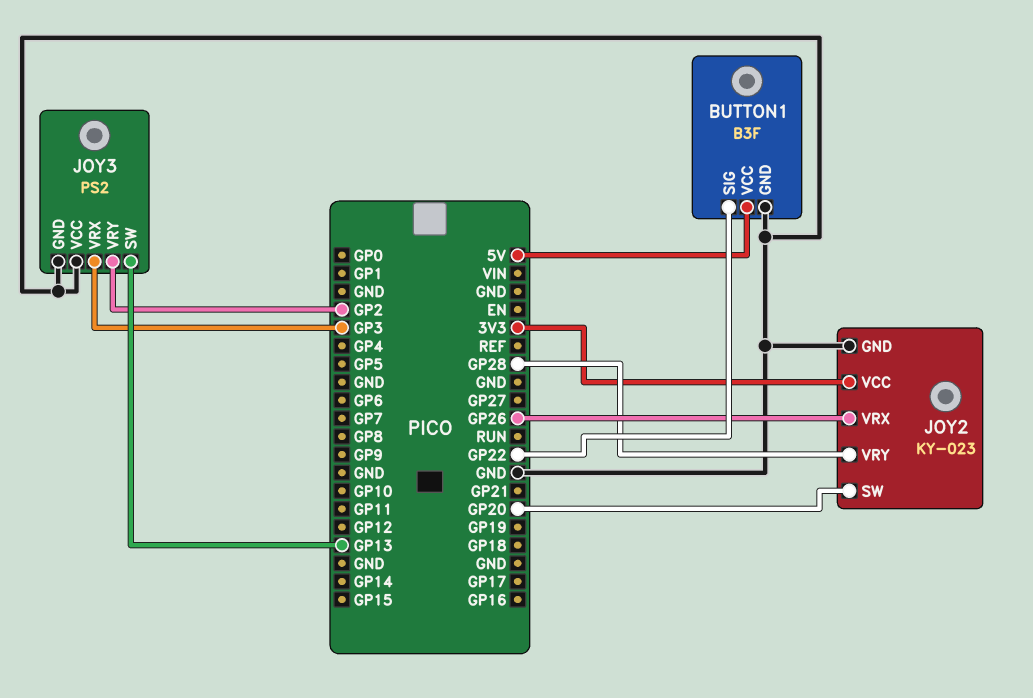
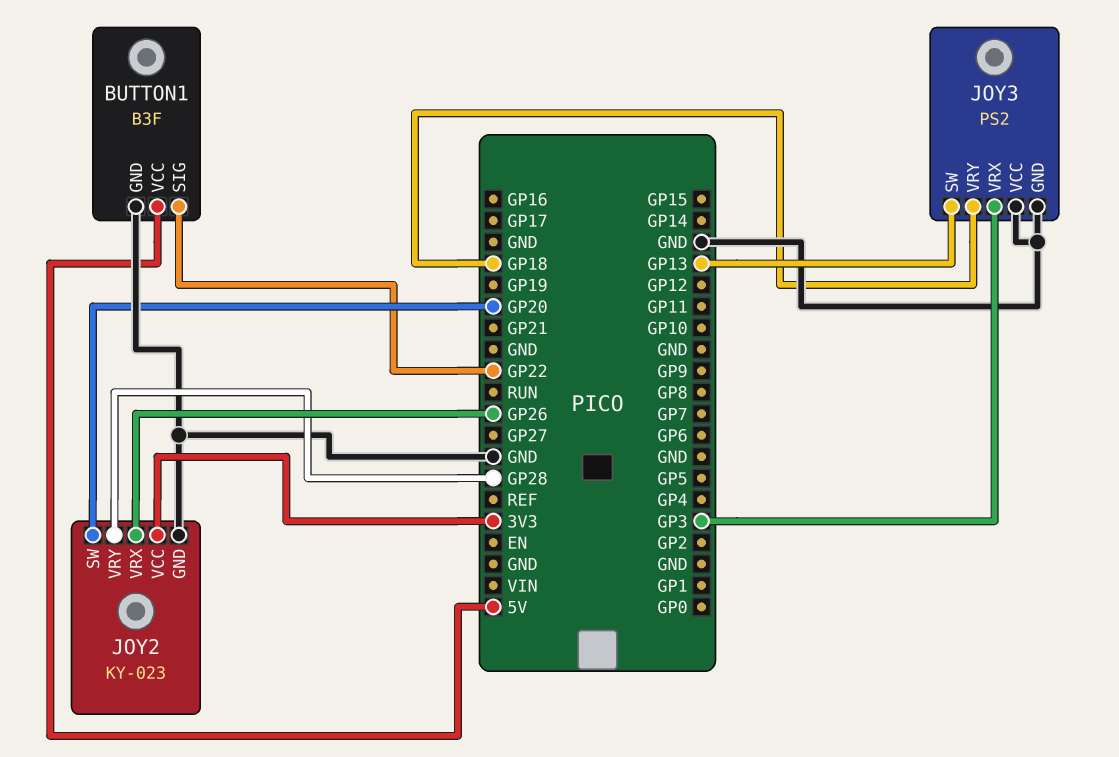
JOY3 pin VRY: GP2 -> GP18

